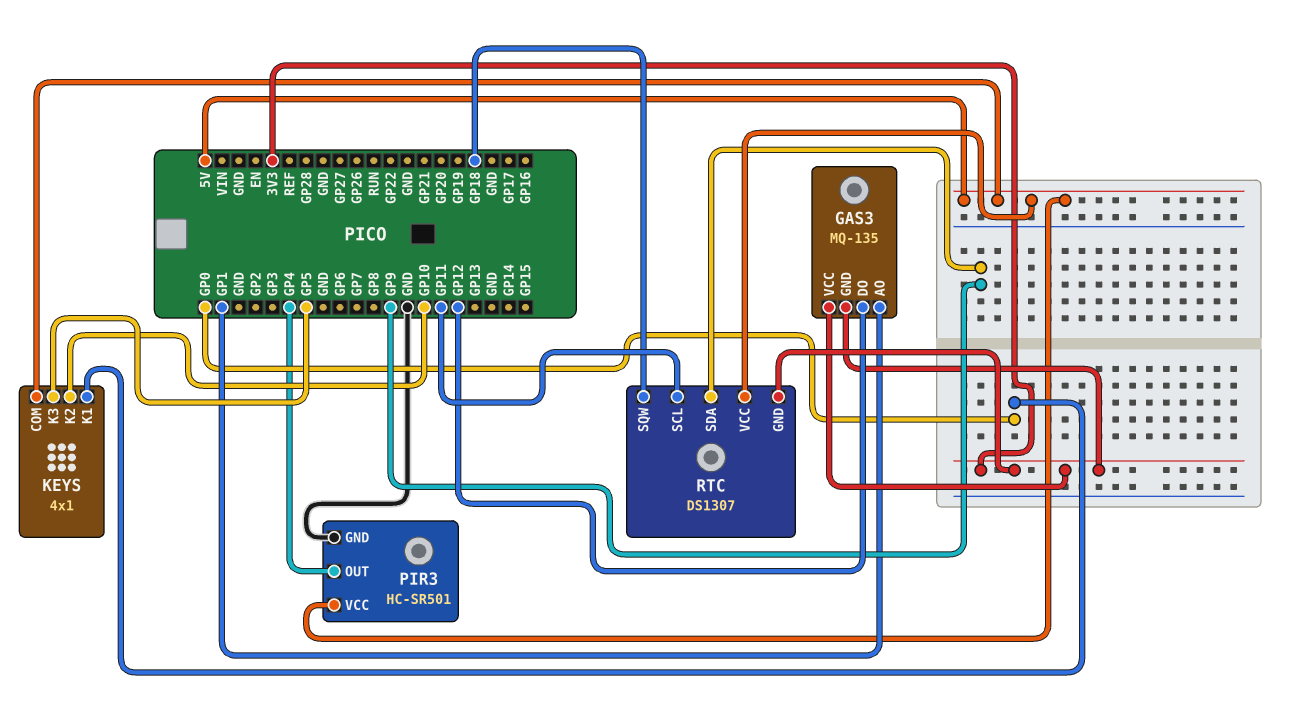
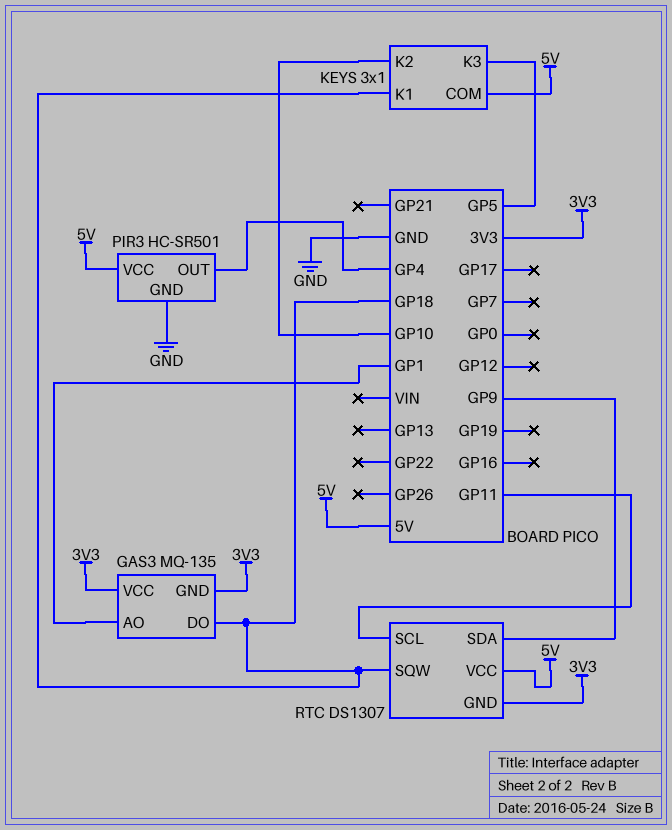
GAS3 pin DO: GP12 -> GP18
KEYS: 4x1 -> 3x1
KEYS pin K1: GP0 -> GP18

